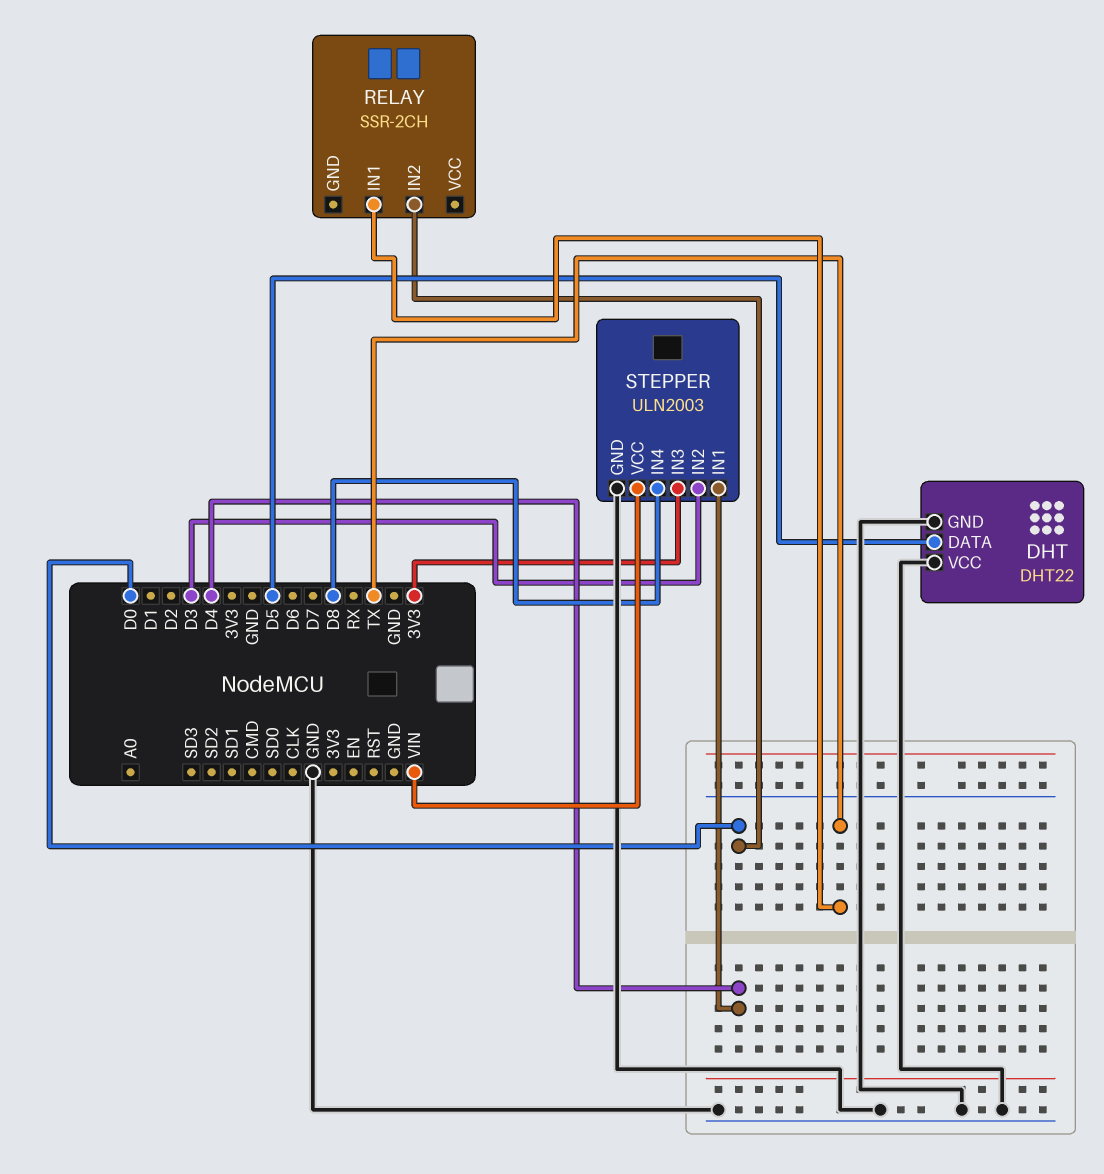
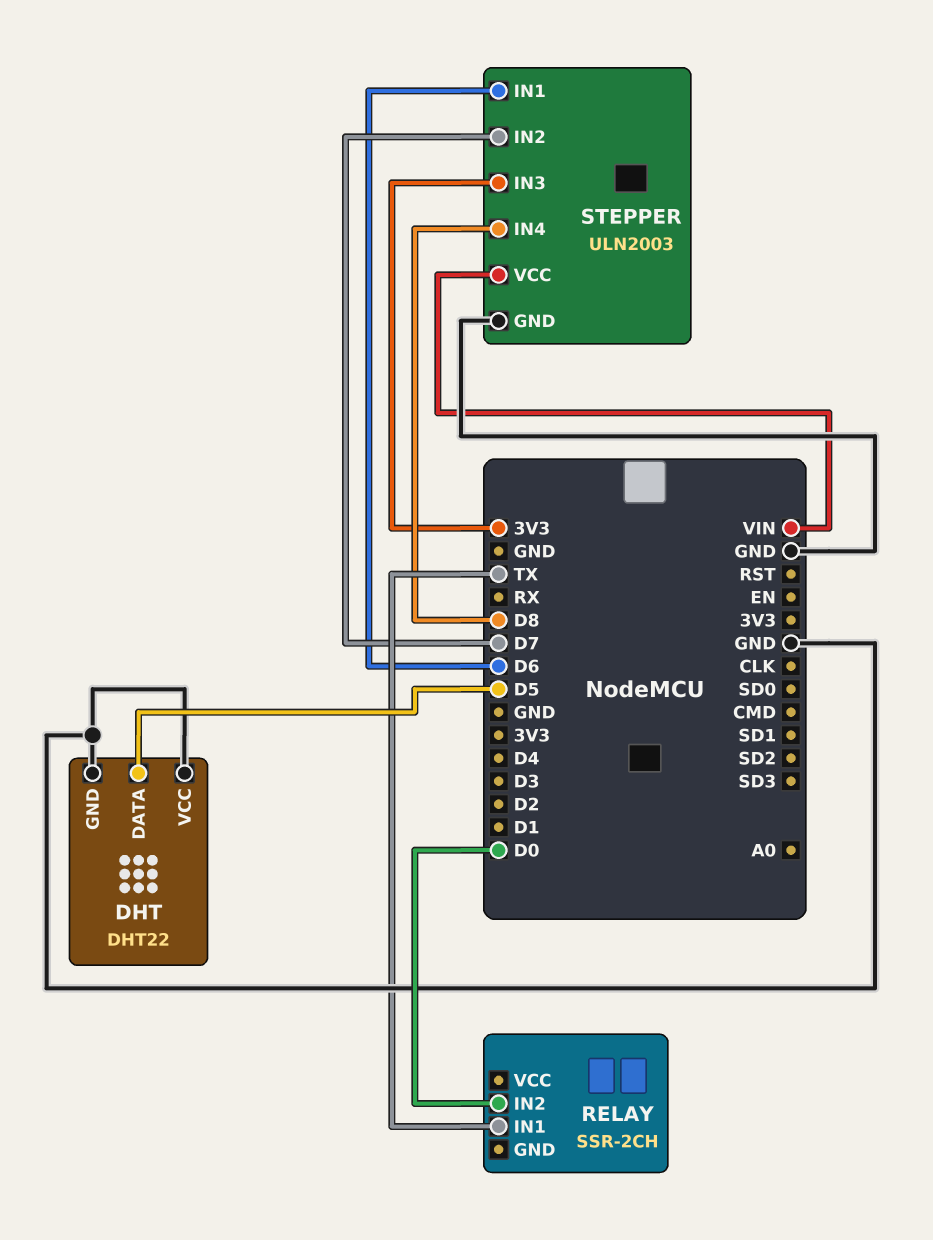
STEPPER pin IN1: D4 -> D6
STEPPER pin IN2: D3 -> D7

